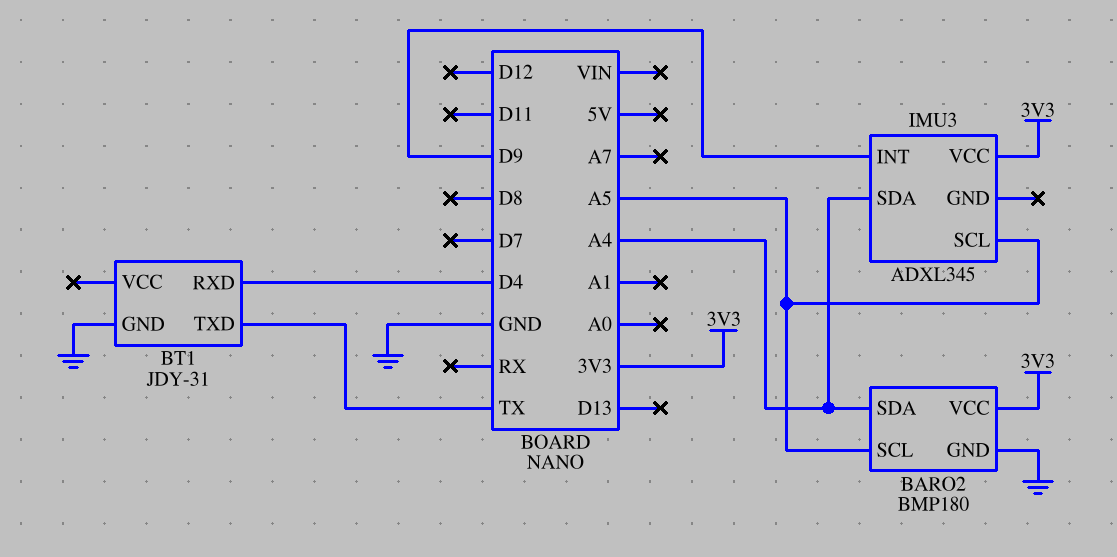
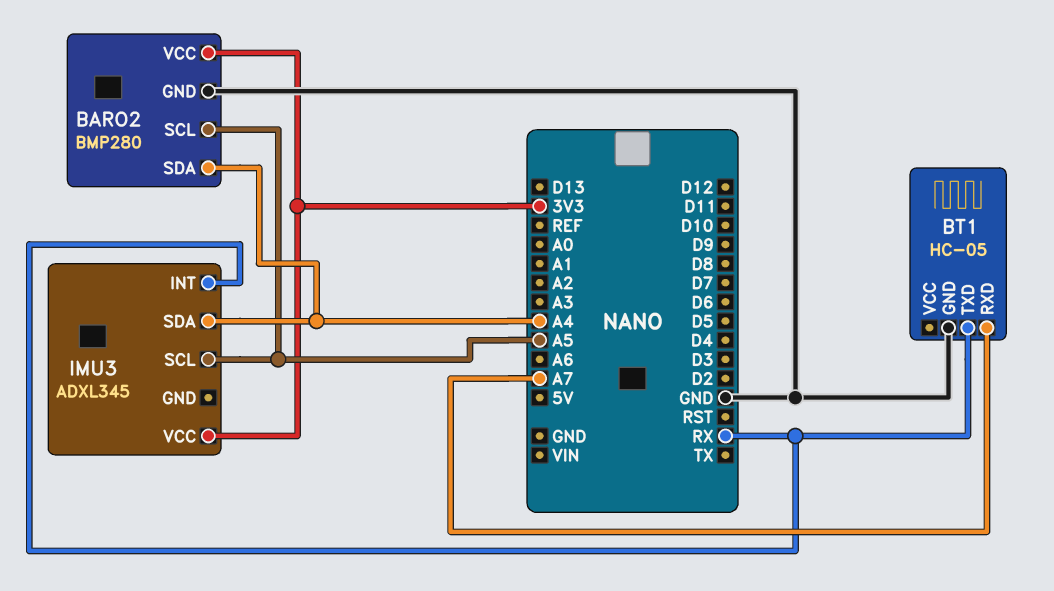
BARO2: BMP180 -> BMP280
BT1: JDY-31 -> HC-05
BT1 pin RXD: D4 -> A7
BT1 pin TXD: TX -> RX
IMU3 pin INT: D9 -> RX

